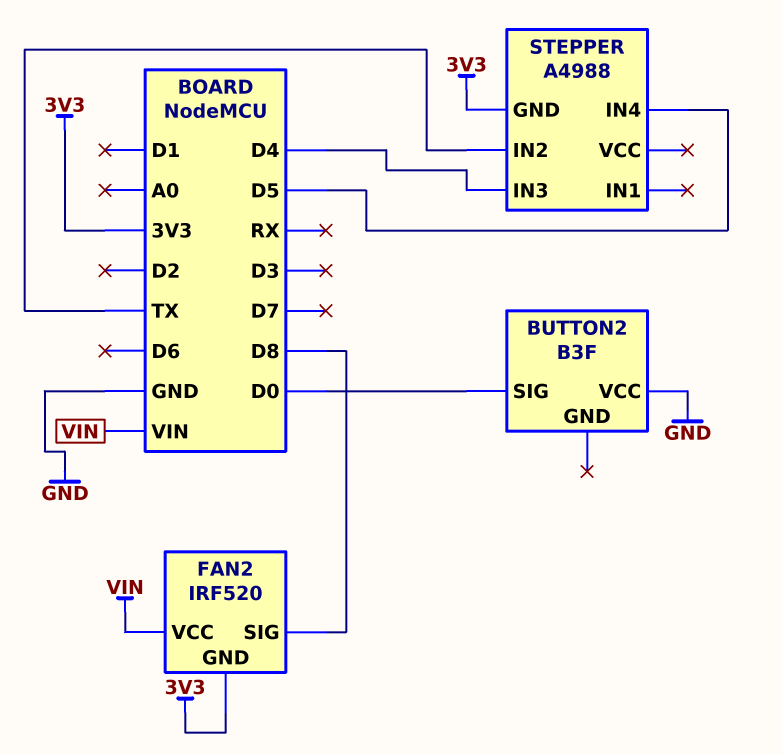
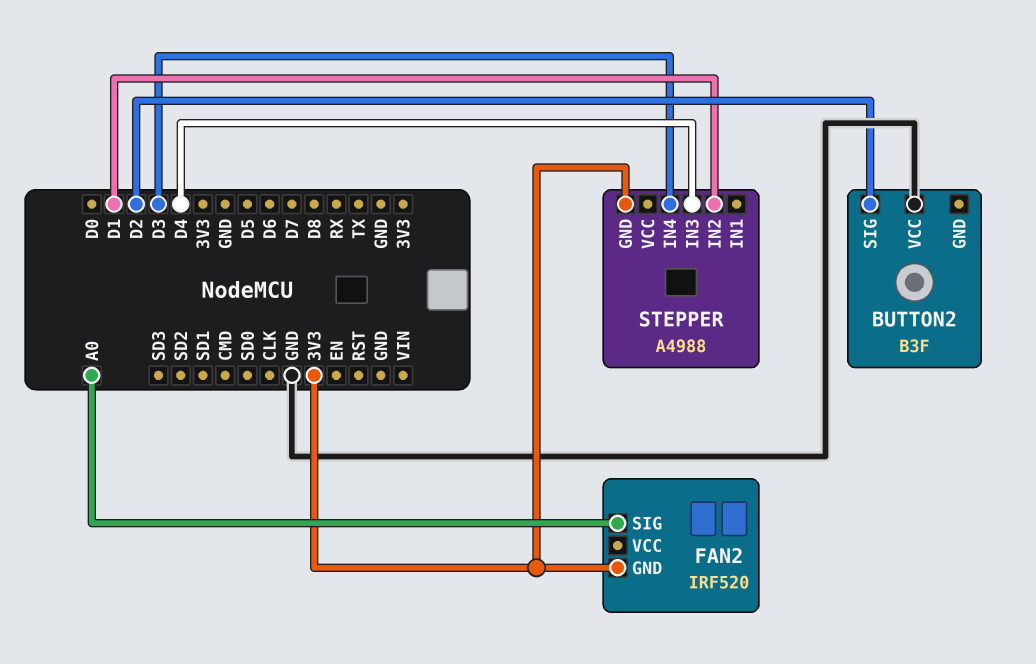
BUTTON2 pin SIG: D0 -> D2
FAN2 pin SIG: D8 -> A0
FAN2 pin VCC: VIN -> none
STEPPER pin IN2: TX -> D1
STEPPER pin IN4: D5 -> D3

